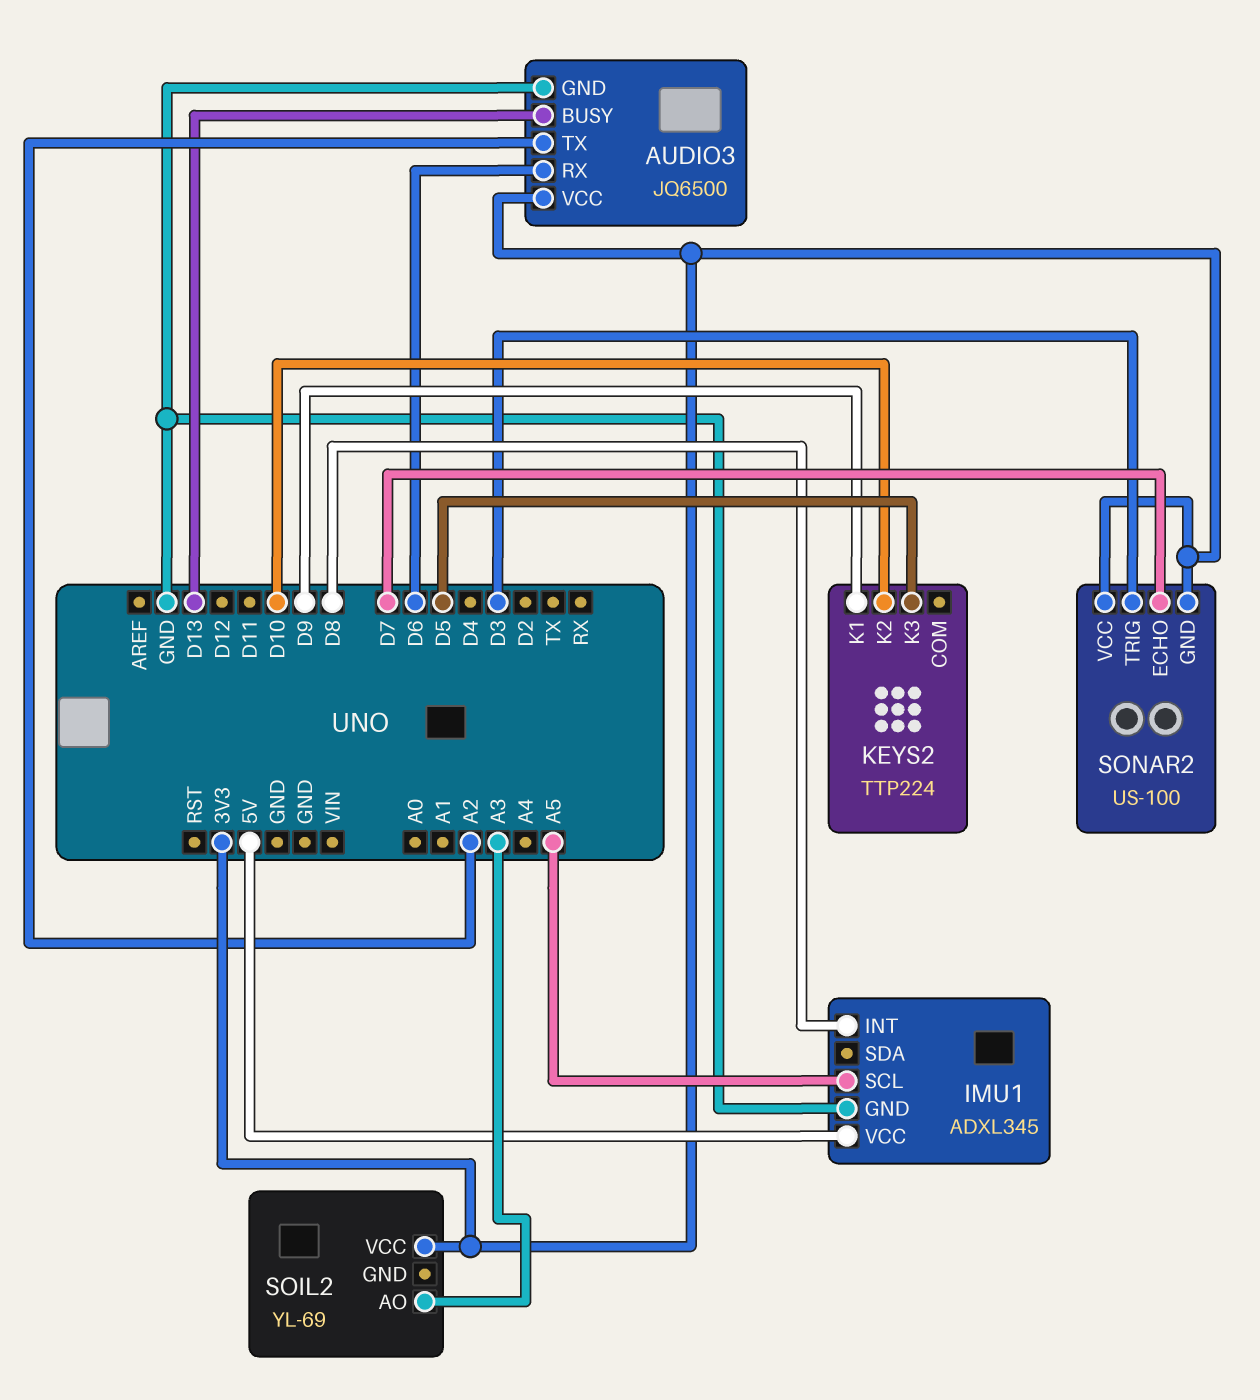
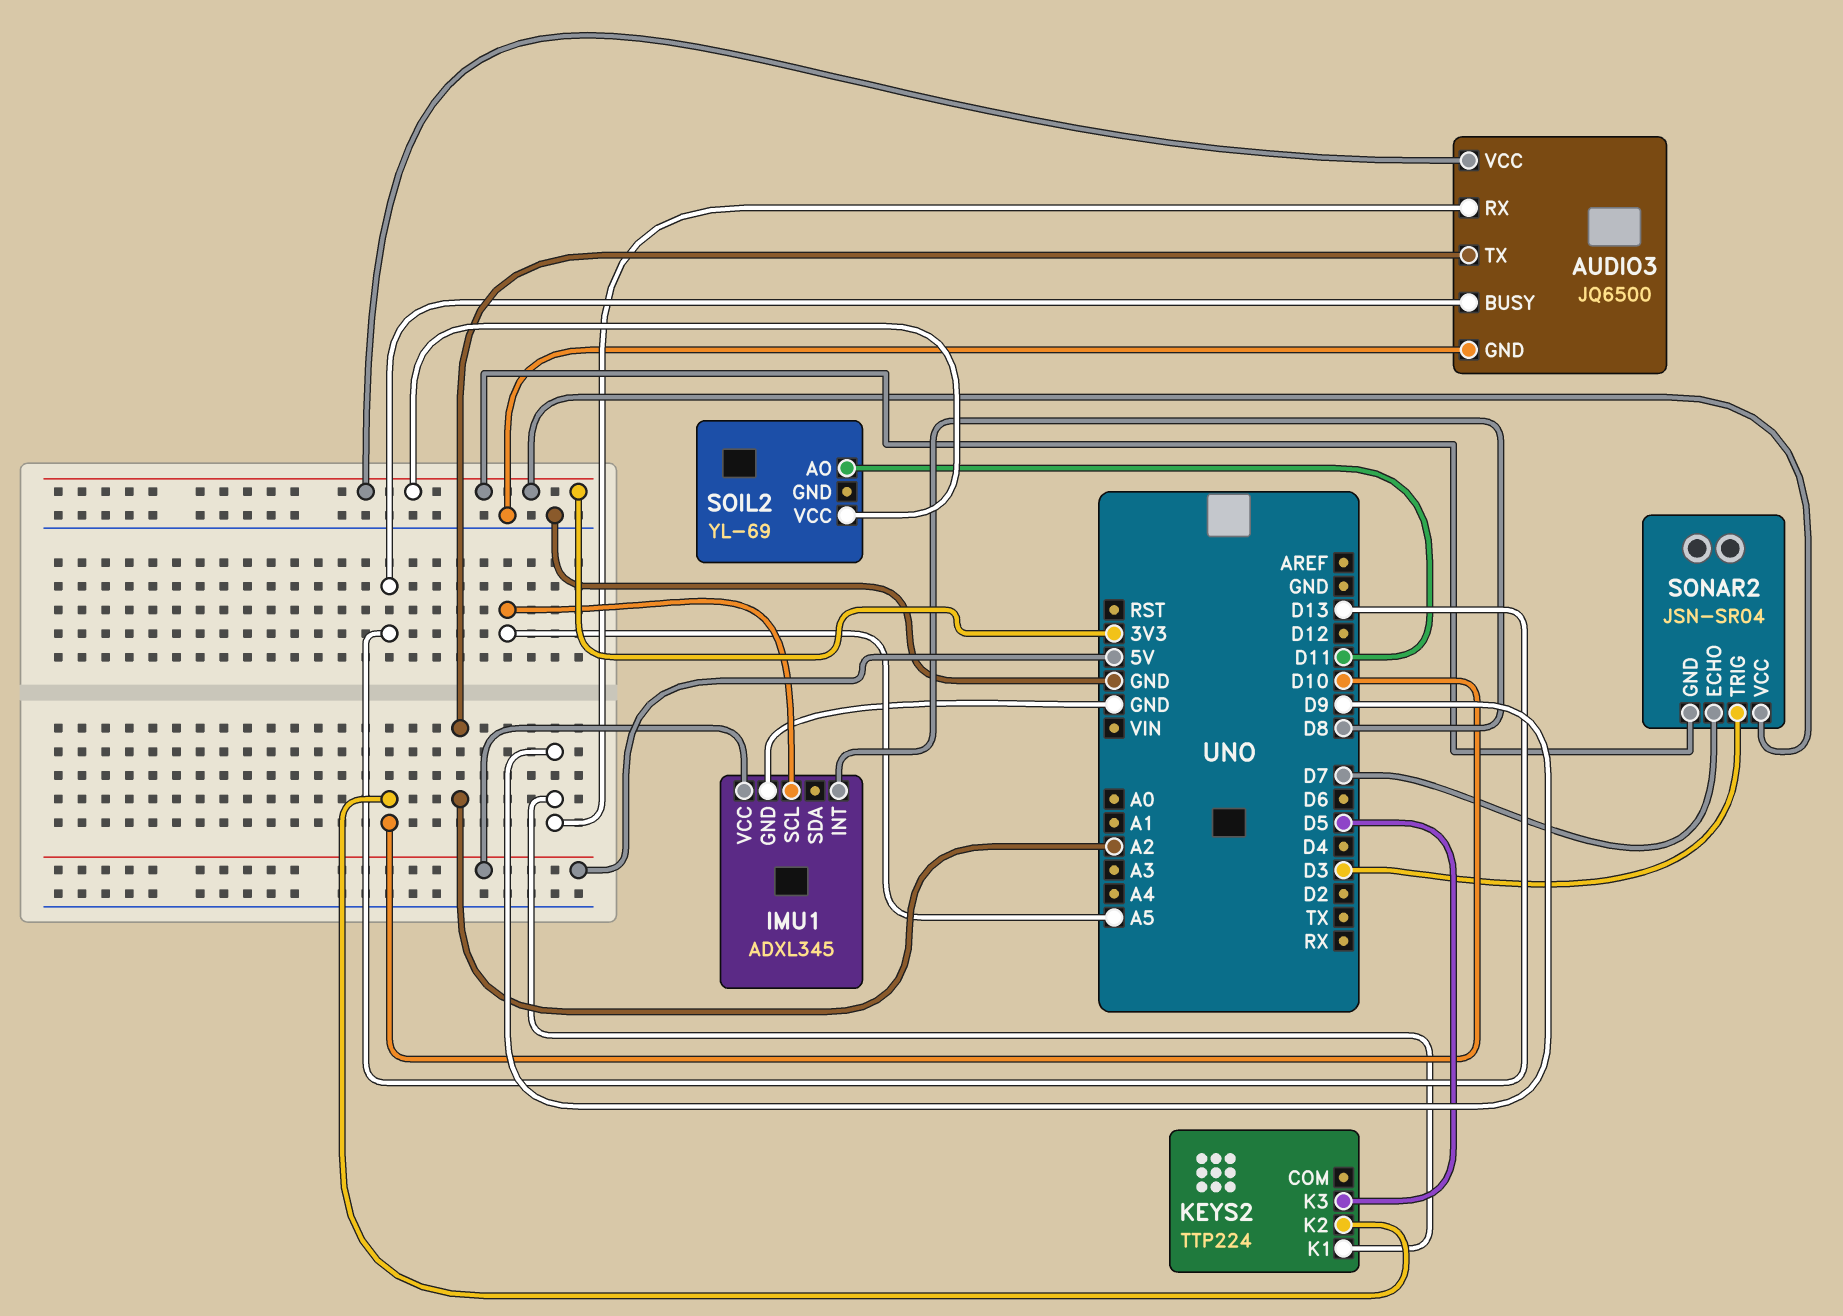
AUDIO3 pin RX: D6 -> D9
SOIL2 pin AO: A3 -> D11
SONAR2: US-100 -> JSN-SR04

